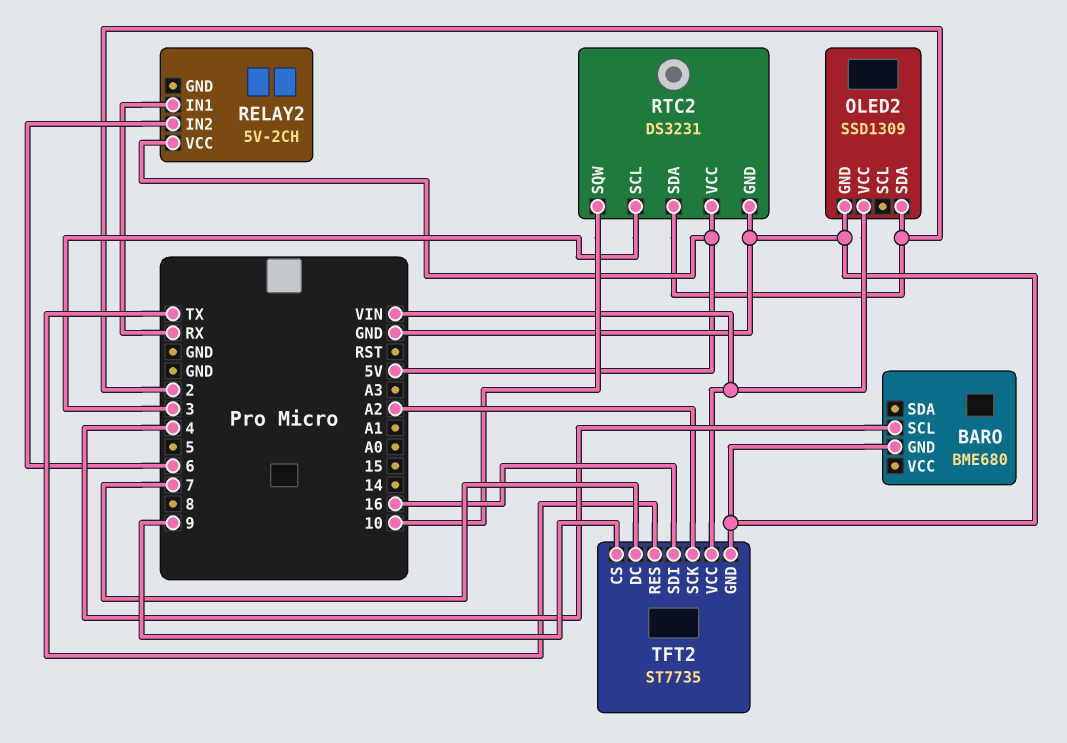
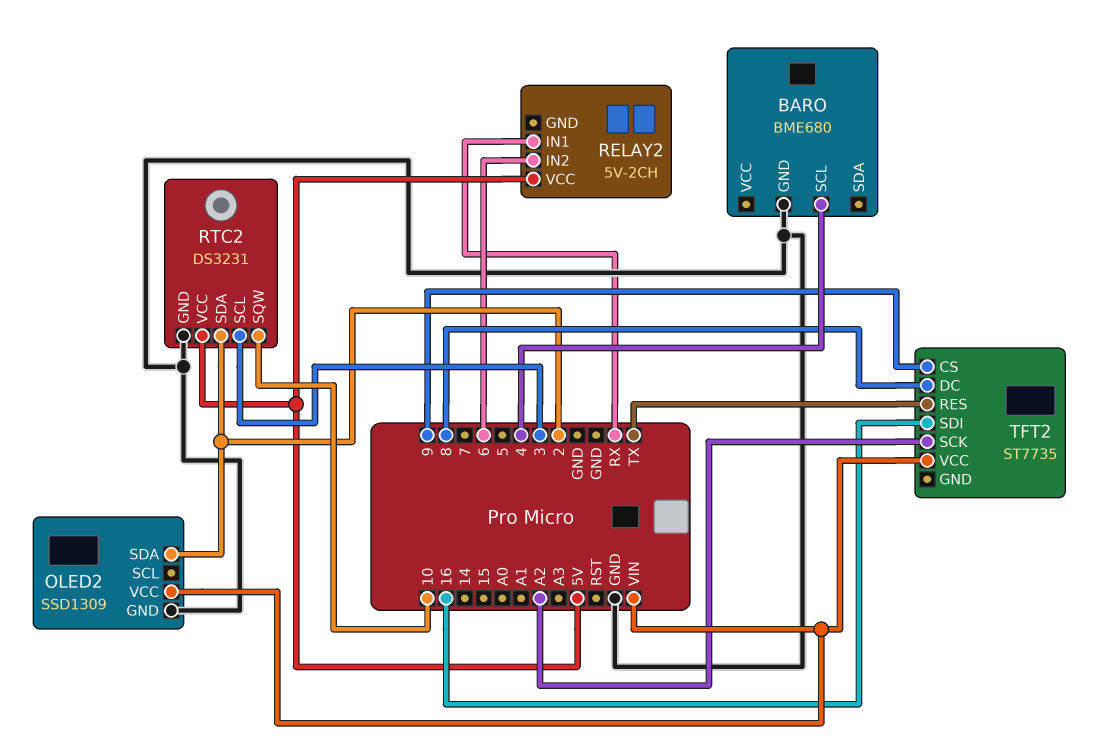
TFT2 pin DC: 7 -> 8
TFT2 pin GND: GND -> none

